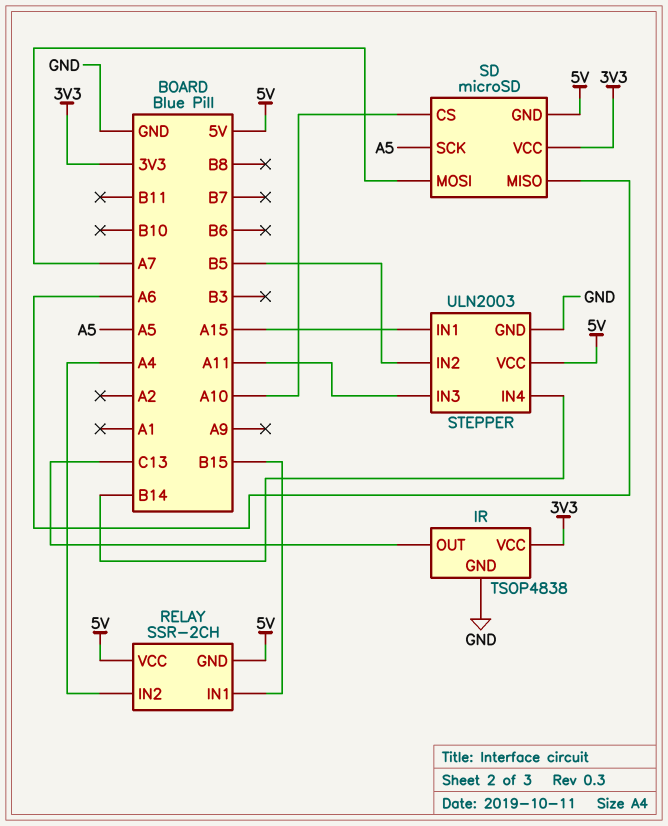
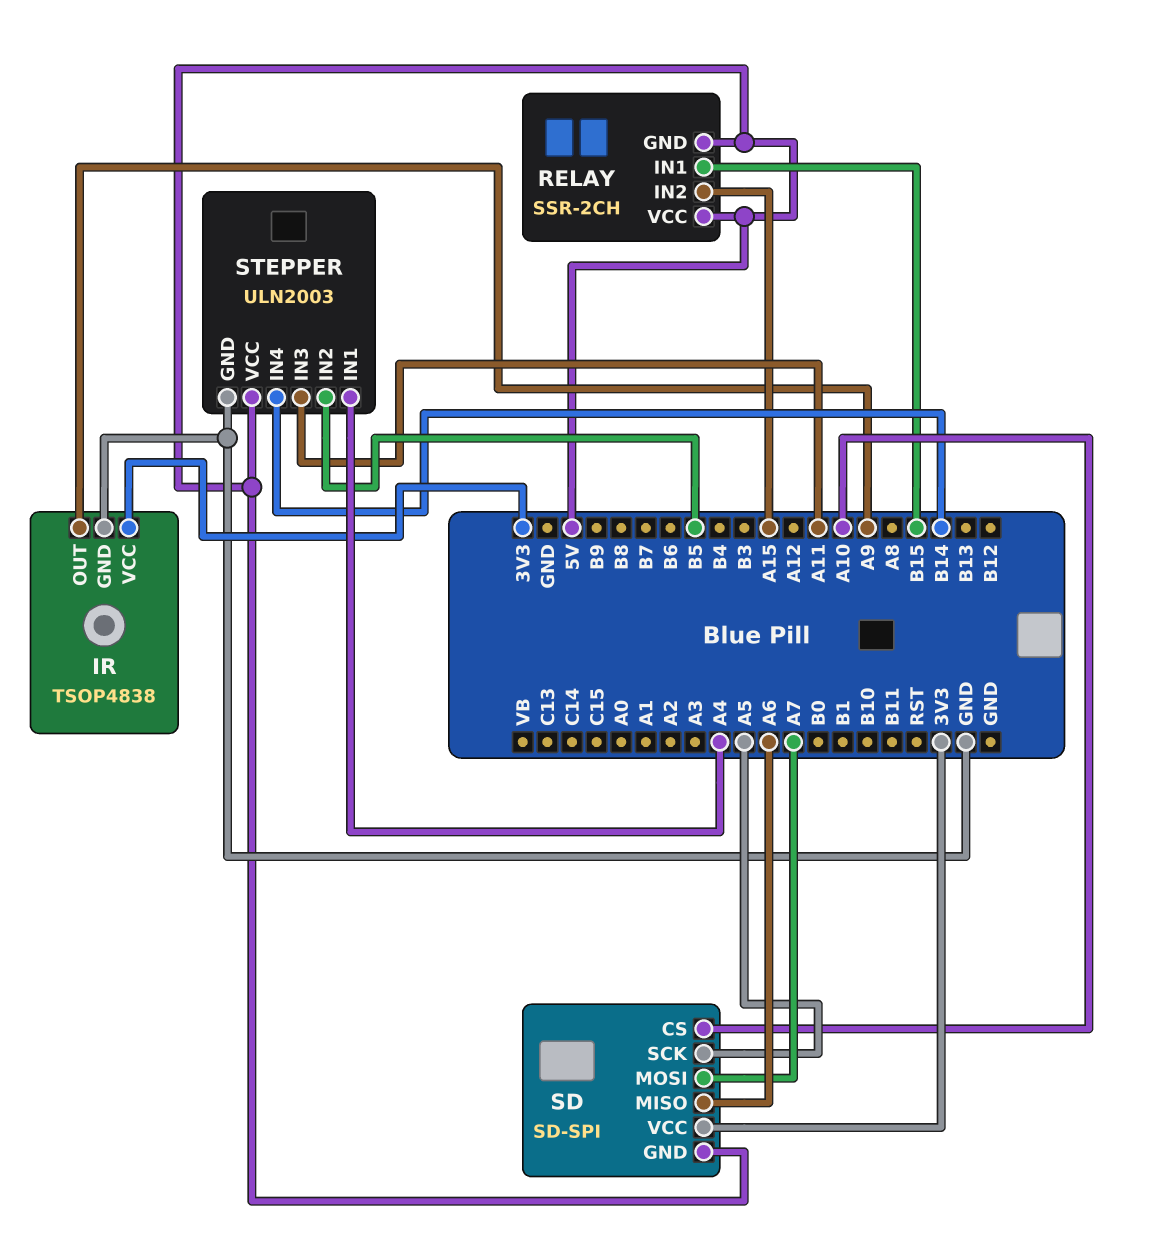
IR pin OUT: C13 -> A9
RELAY pin IN2: A4 -> A15
SD: microSD -> SD-SPI
STEPPER pin IN1: A15 -> A4

